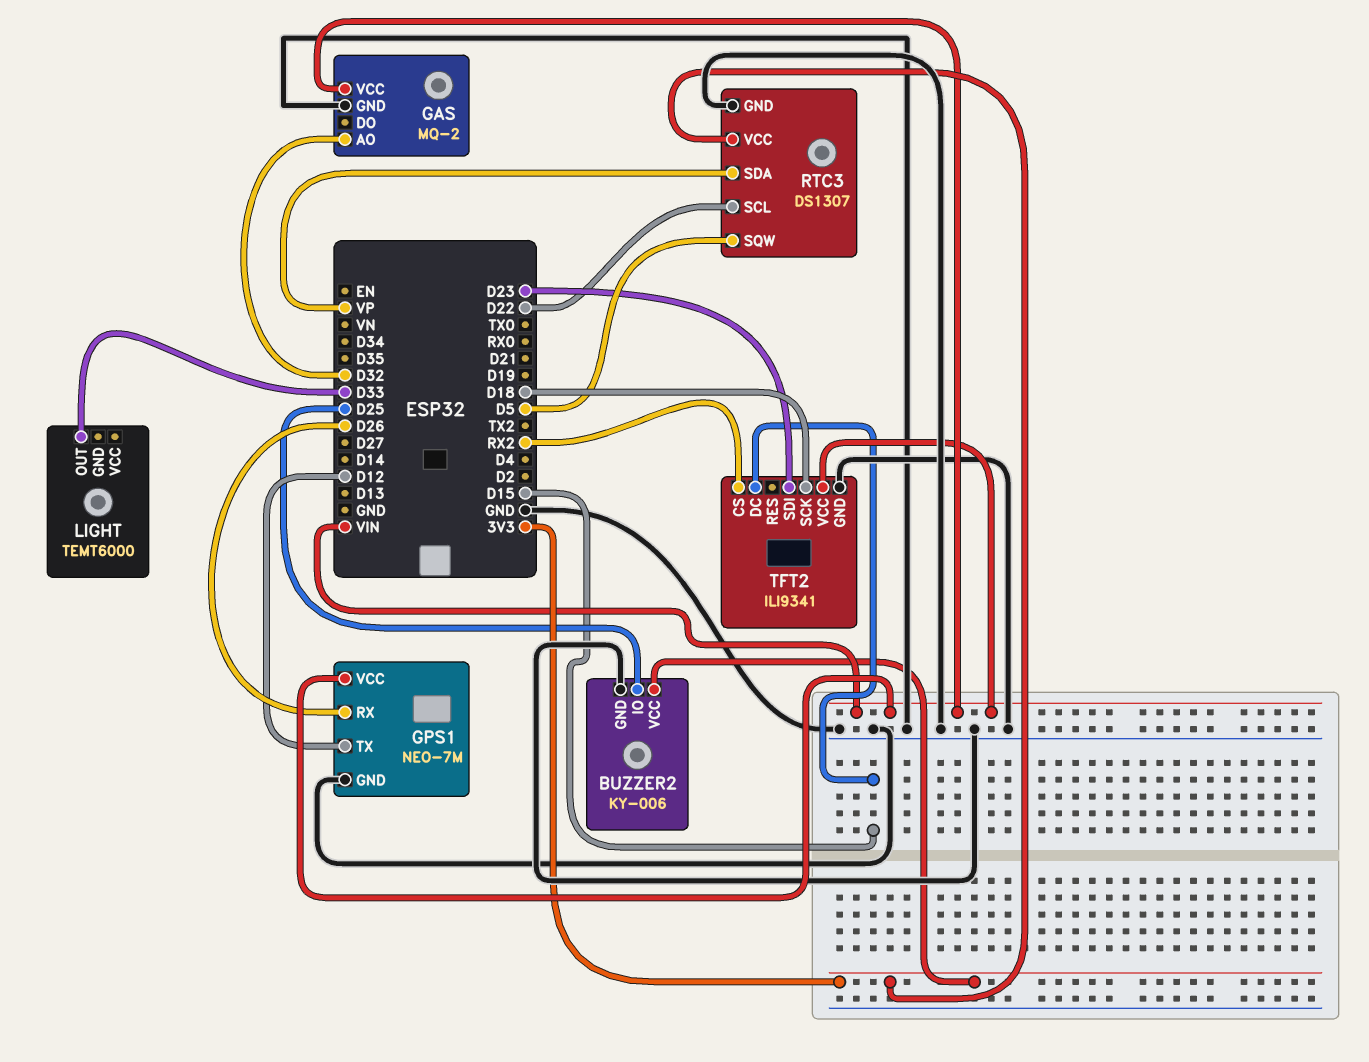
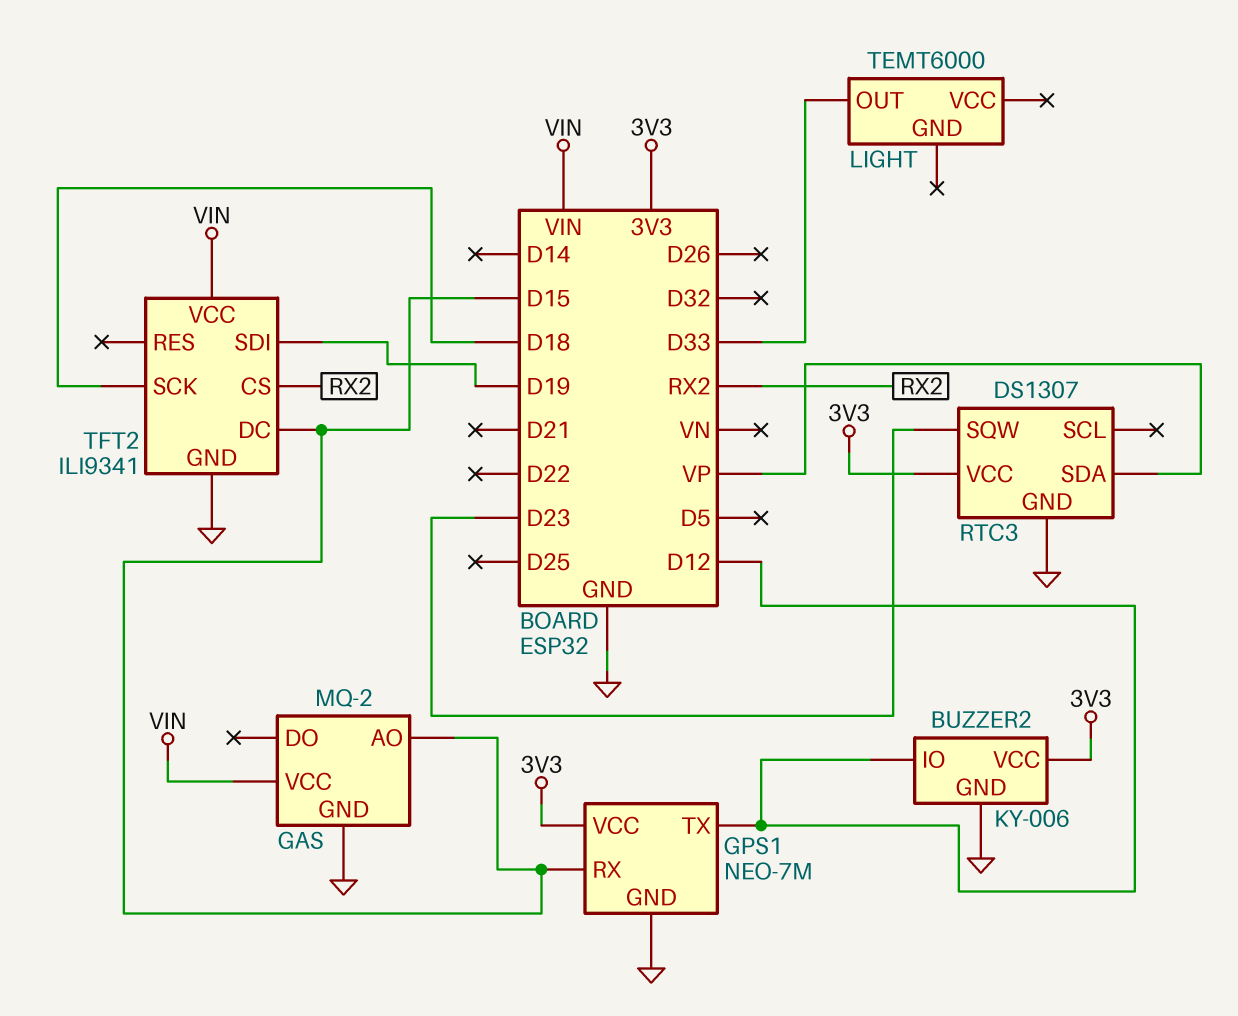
BUZZER2 pin IO: D25 -> D12
GAS pin AO: D32 -> D15
GPS1 pin RX: D26 -> D15
GPS1 pin VCC: VIN -> 3V3
RTC3 pin SCL: D22 -> none
RTC3 pin SQW: D5 -> D23
TFT2 pin SDI: D23 -> D19

